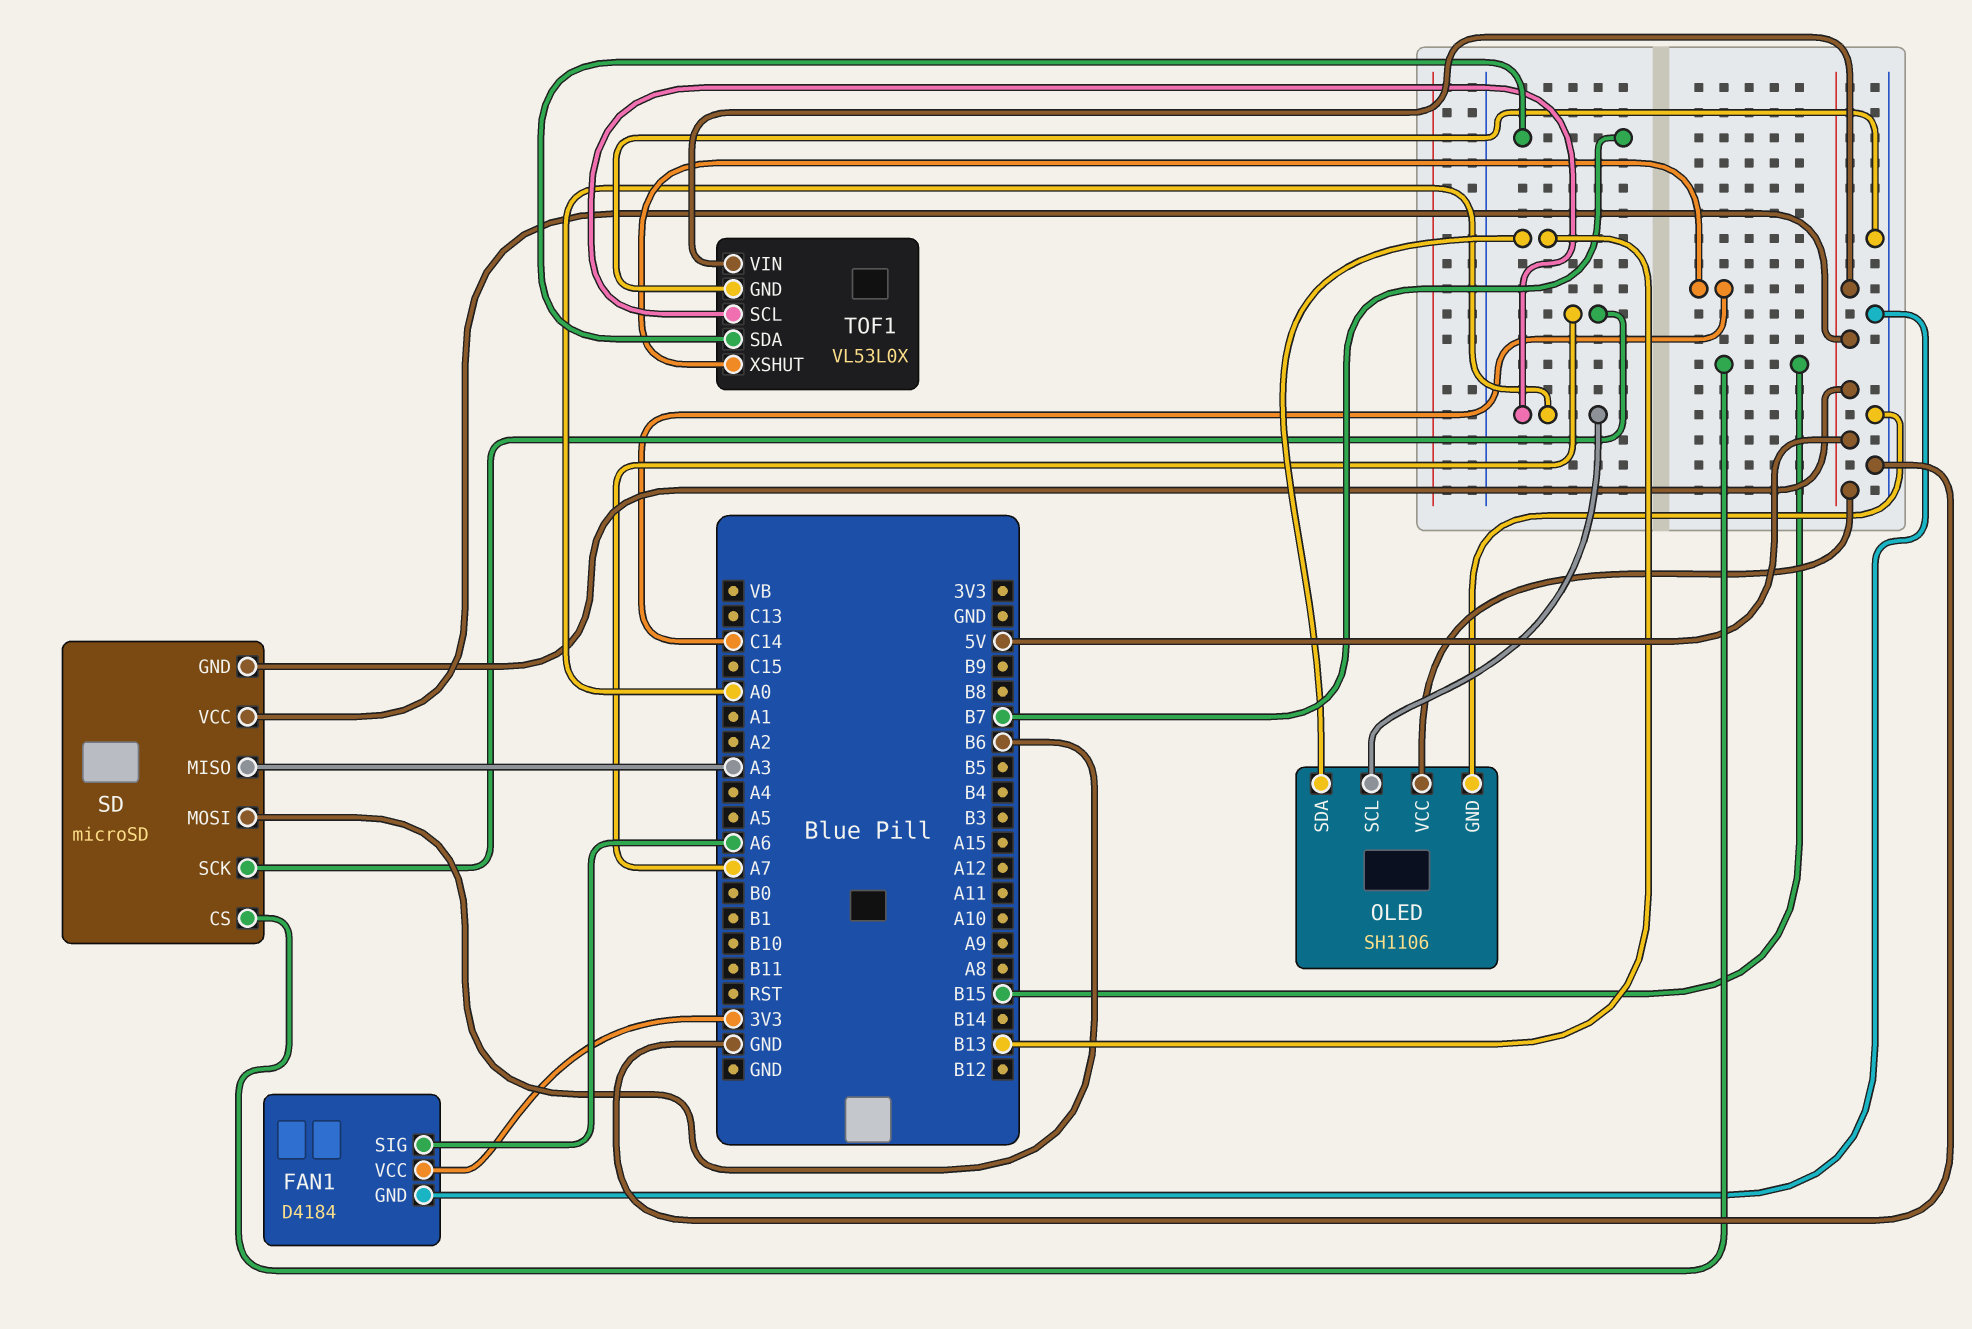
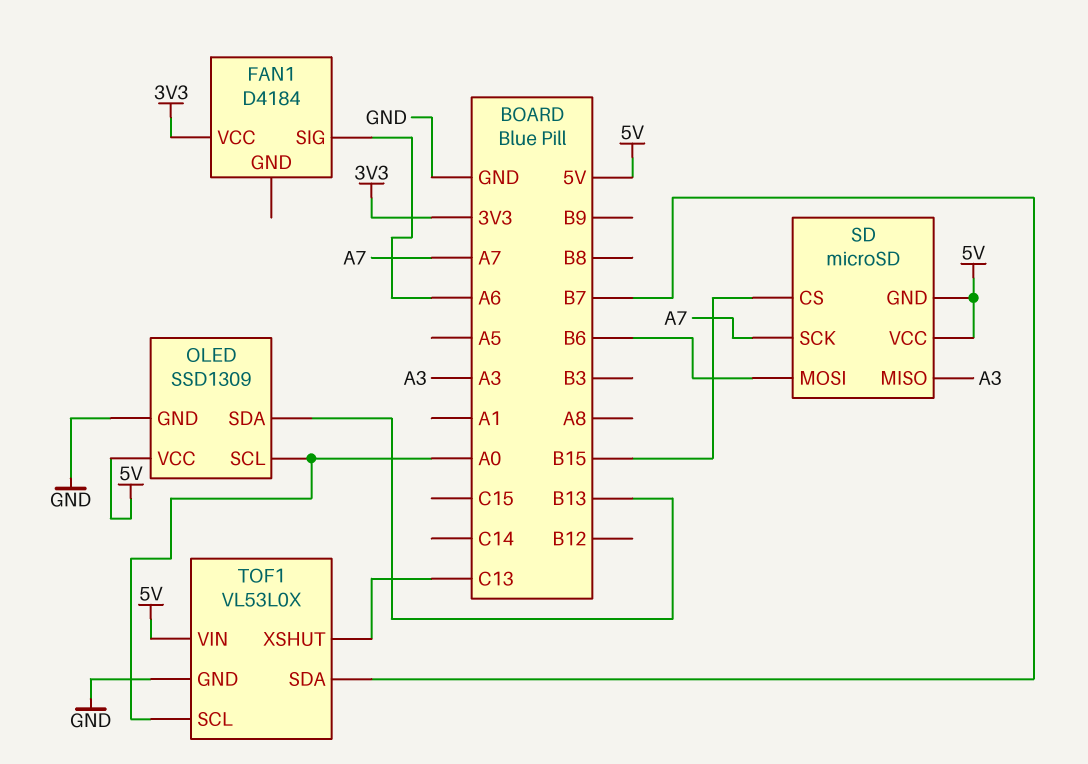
FAN1 pin GND: GND -> none
OLED: SH1106 -> SSD1309
TOF1 pin XSHUT: C14 -> C13

